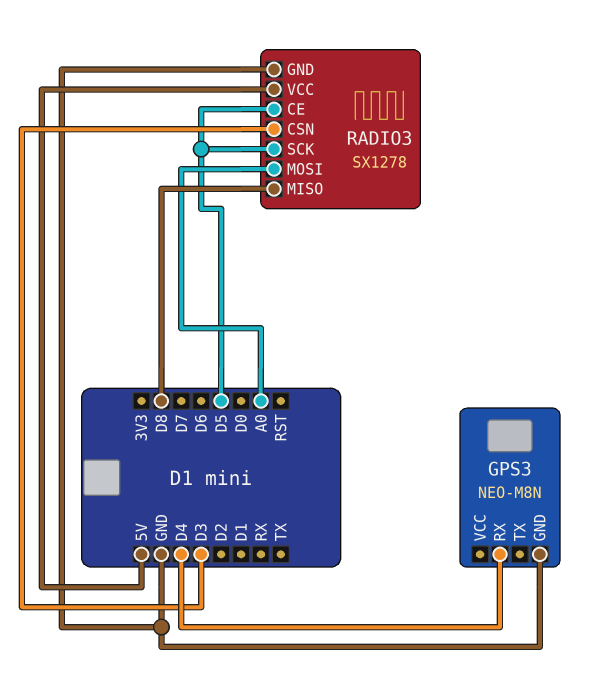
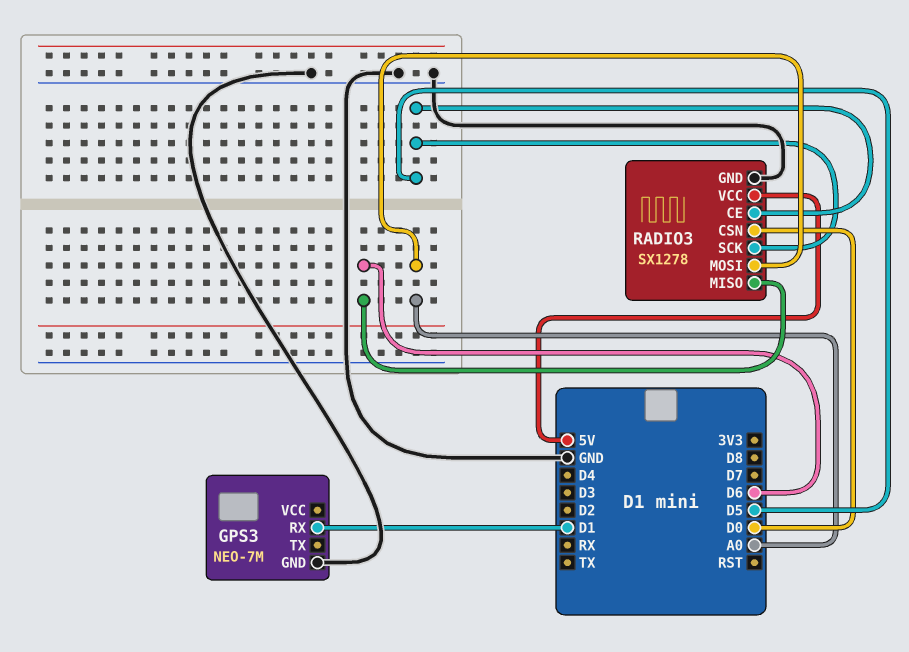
GPS3: NEO-M8N -> NEO-7M
GPS3 pin RX: D4 -> D1
RADIO3 pin CSN: D3 -> D0
RADIO3 pin MISO: D8 -> D6

